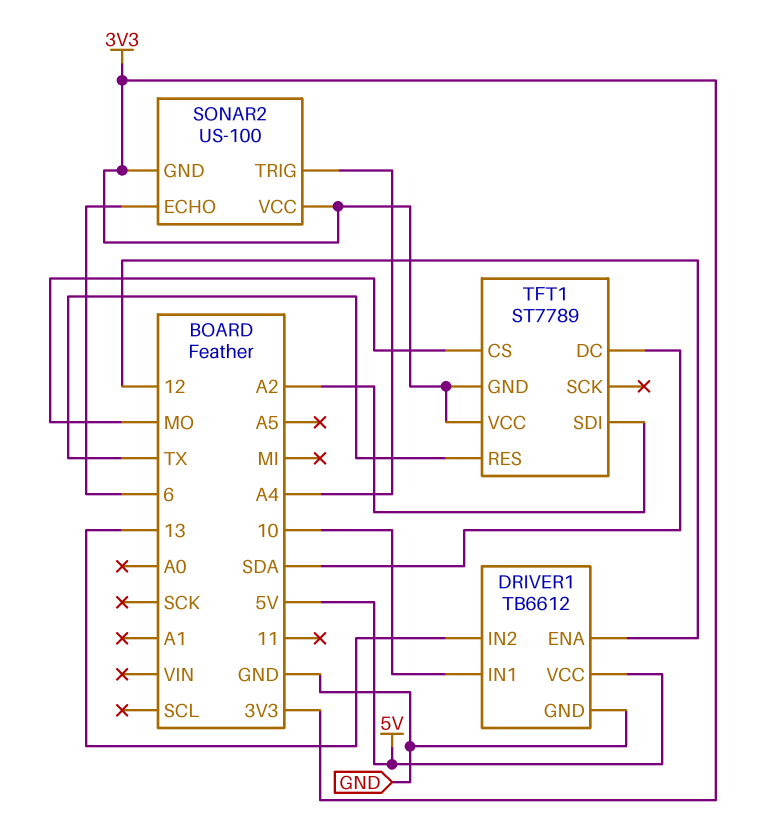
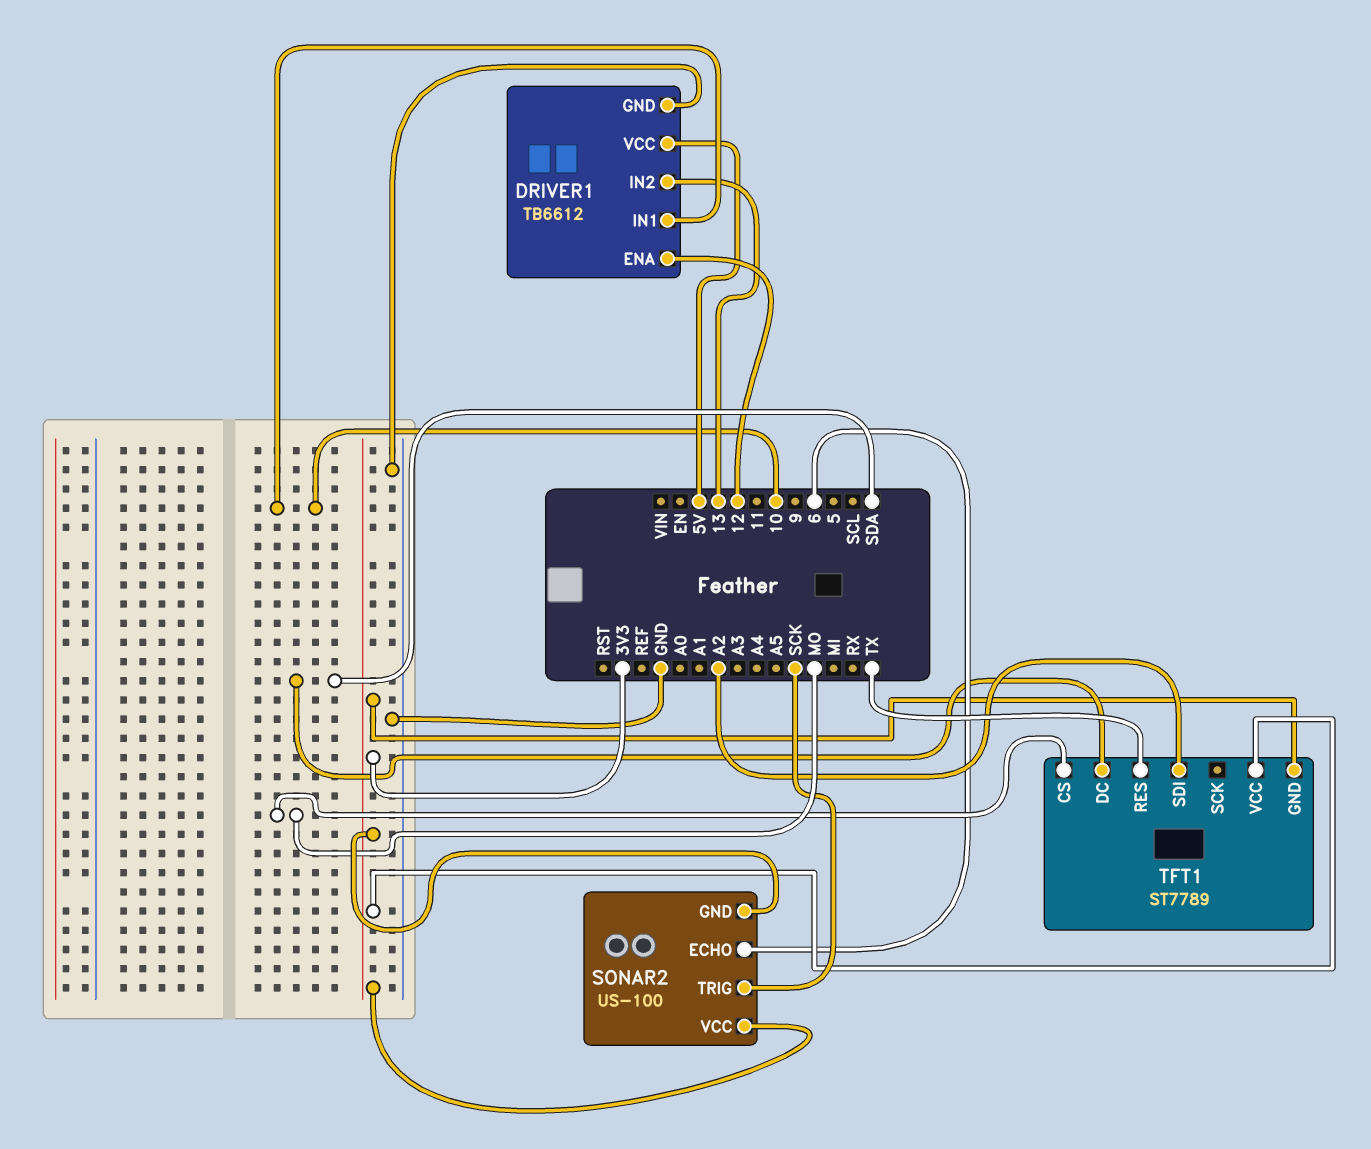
SONAR2 pin TRIG: A4 -> SCK

